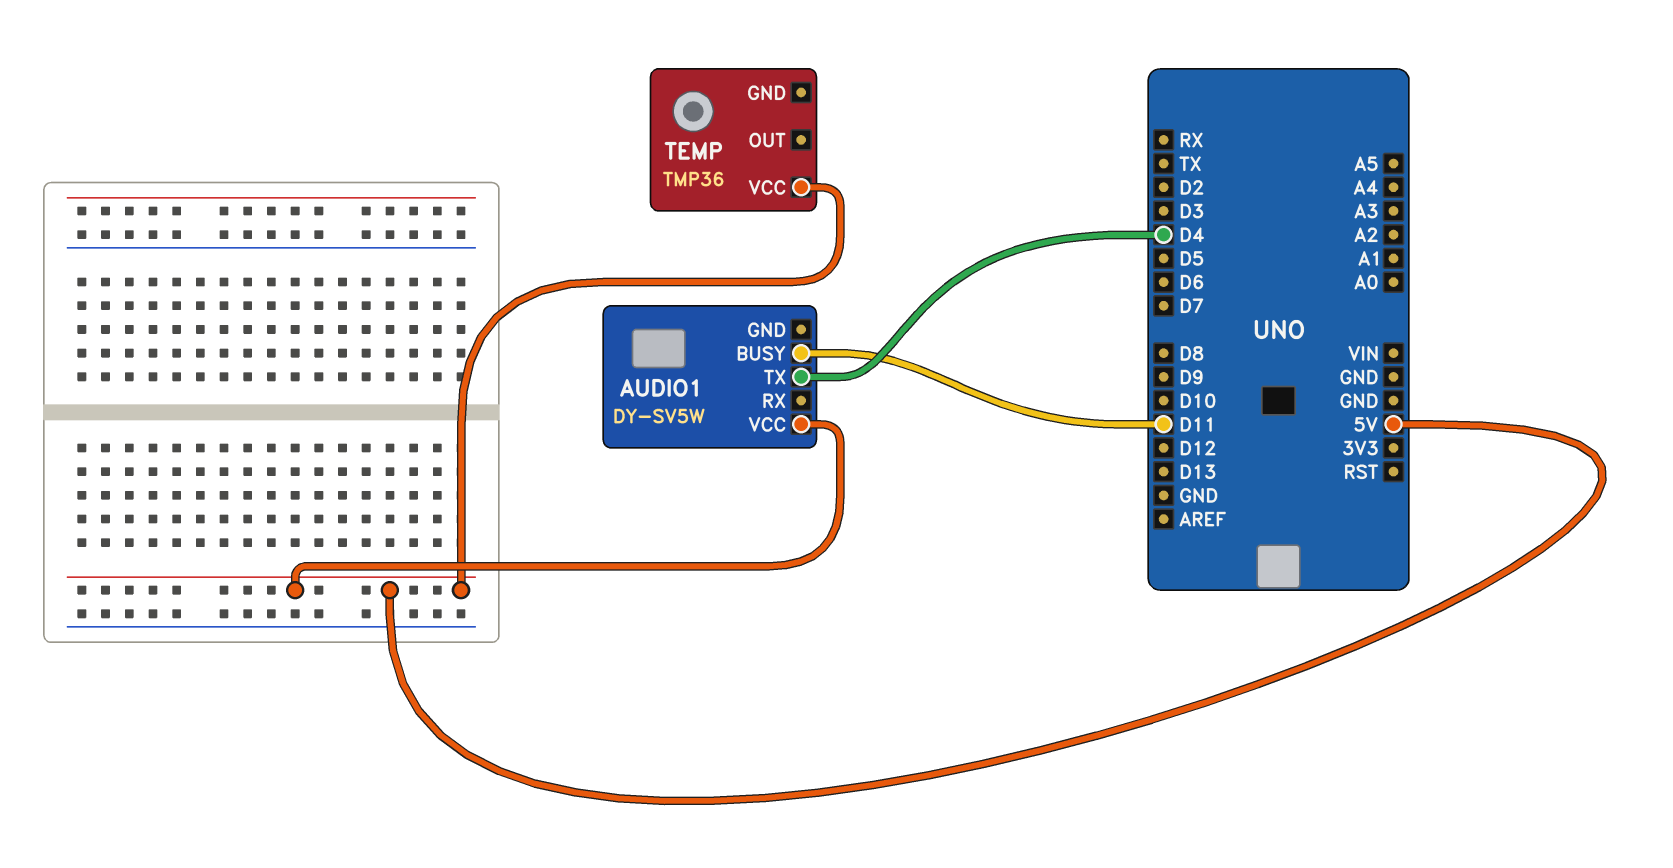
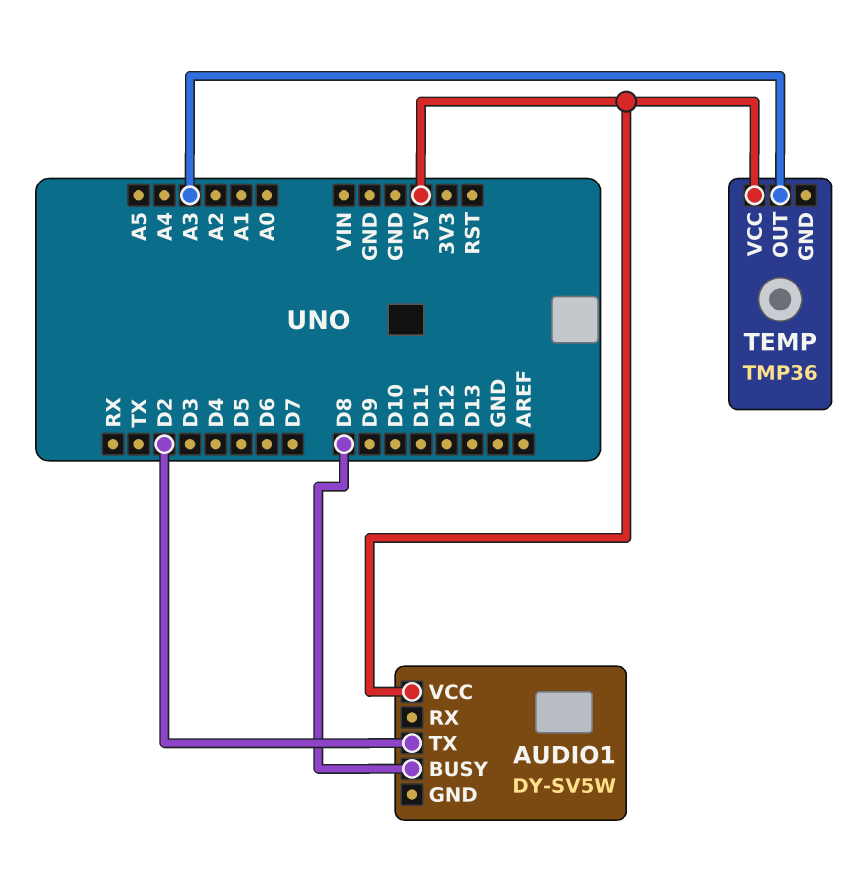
AUDIO1 pin BUSY: D11 -> D8
AUDIO1 pin TX: D4 -> D2
TEMP pin OUT: none -> A3

